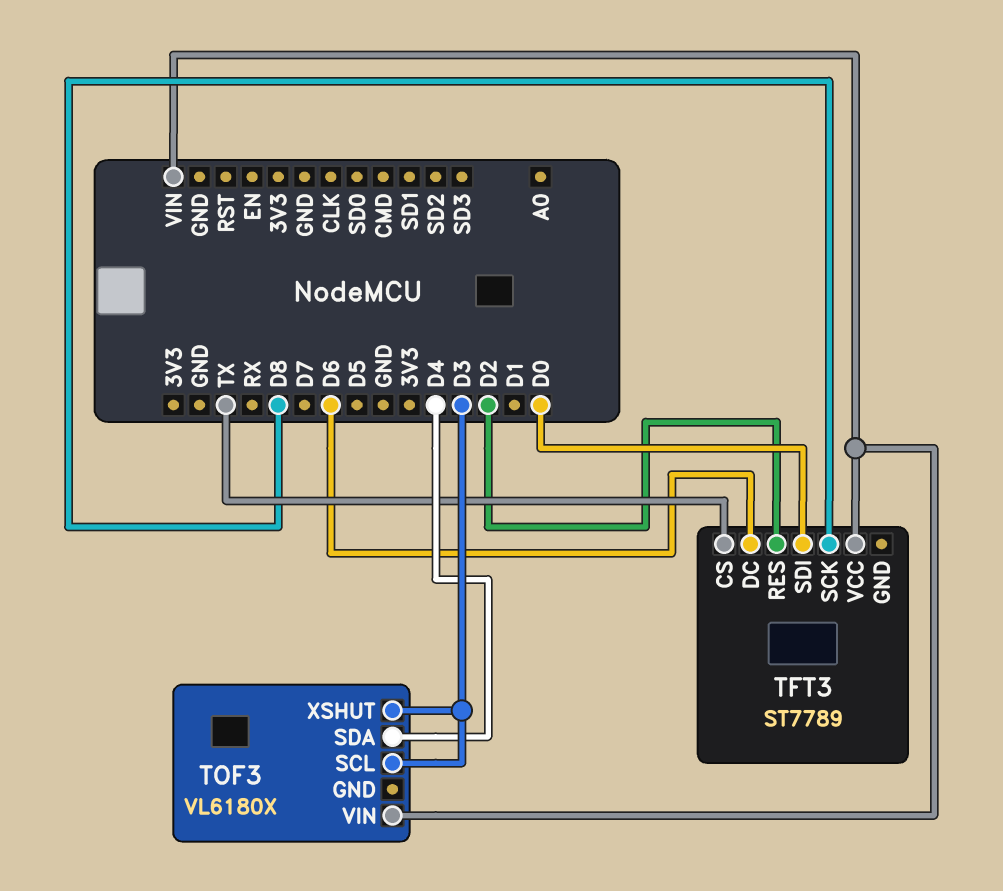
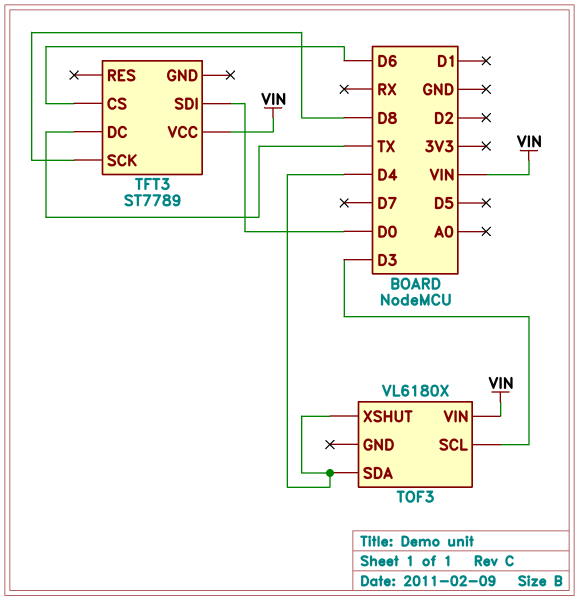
TFT3 pin CS: TX -> D6
TFT3 pin DC: D6 -> TX
TFT3 pin RES: D2 -> none
TOF3 pin XSHUT: D3 -> D4

